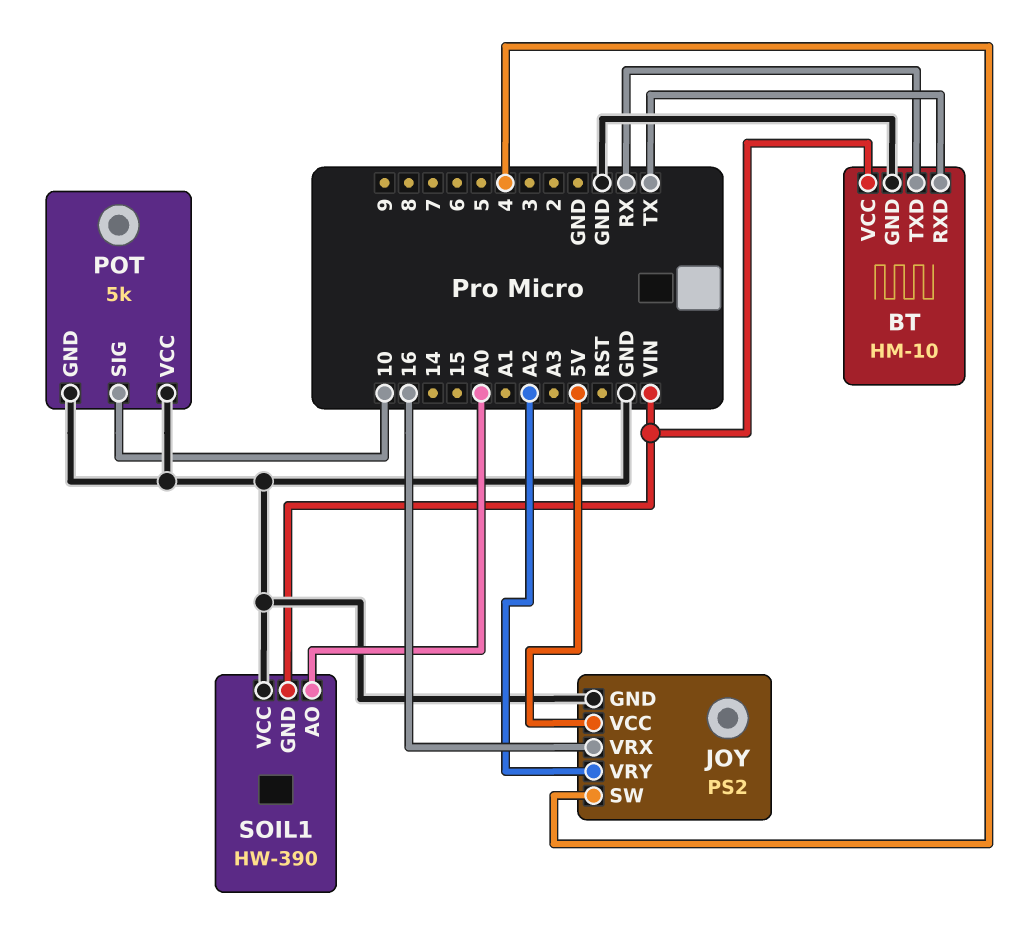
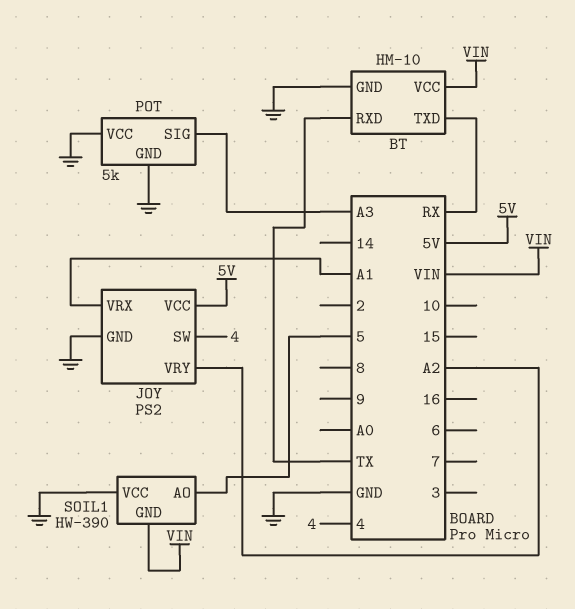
JOY pin VRX: 16 -> A1
POT pin SIG: 10 -> A3
SOIL1 pin AO: A0 -> 5

